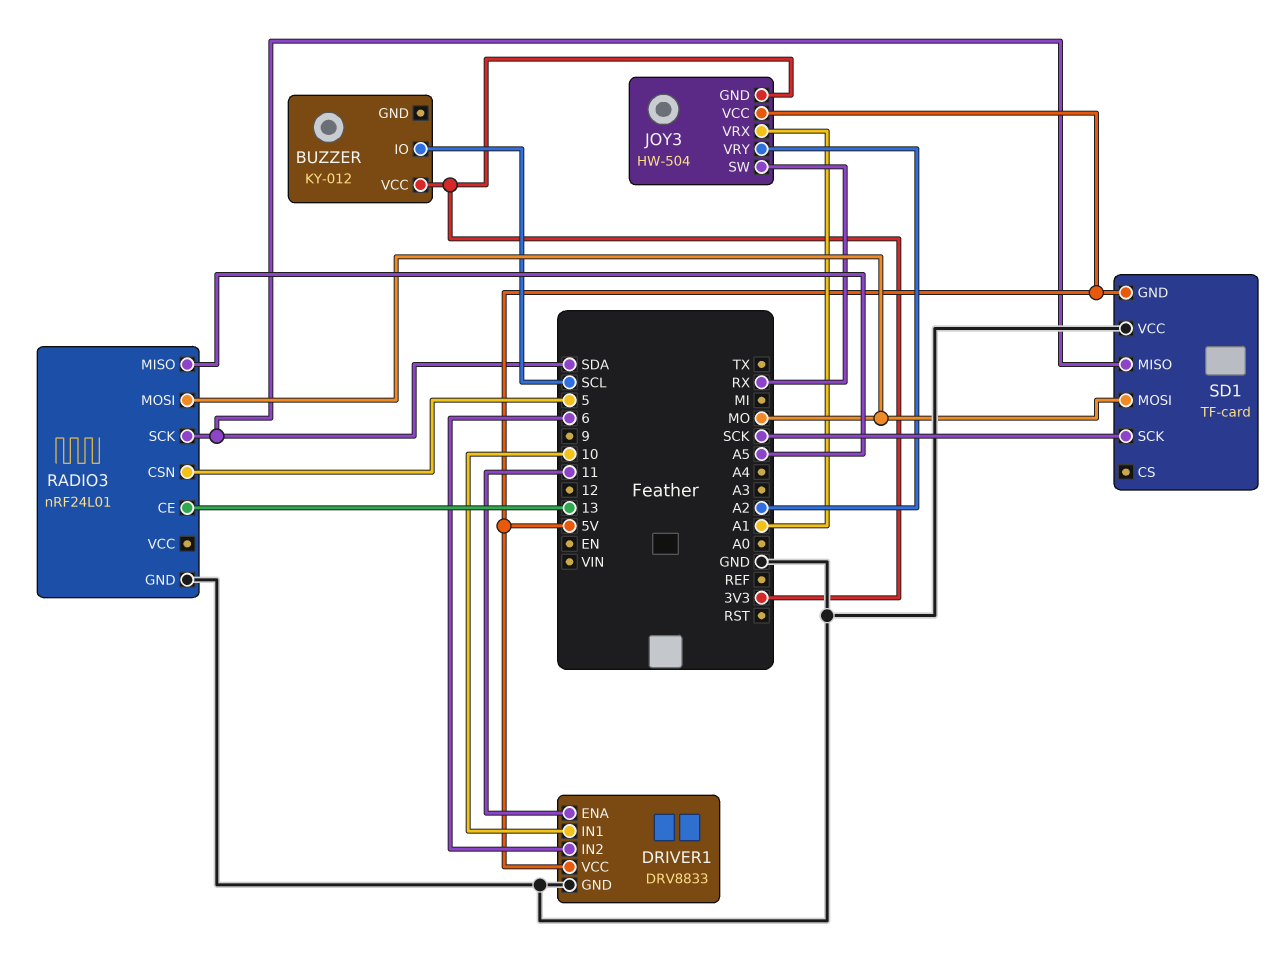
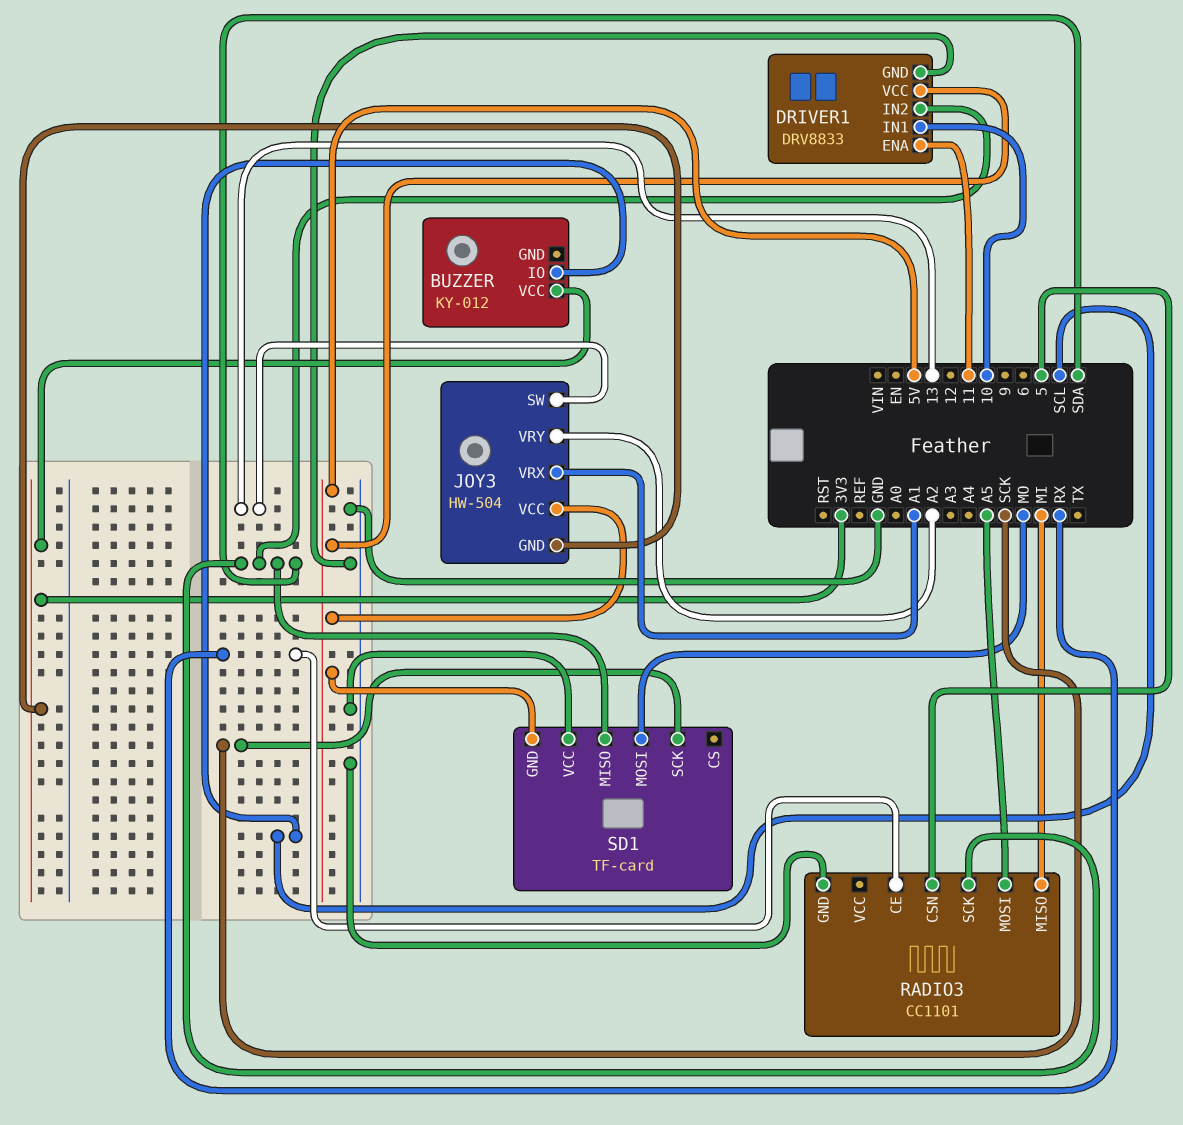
DRIVER1 pin IN2: 6 -> SDA
JOY3 pin SW: RX -> 13
RADIO3: nRF24L01 -> CC1101
RADIO3 pin CE: 13 -> RX
RADIO3 pin MISO: A5 -> MI
RADIO3 pin MOSI: MO -> A5

